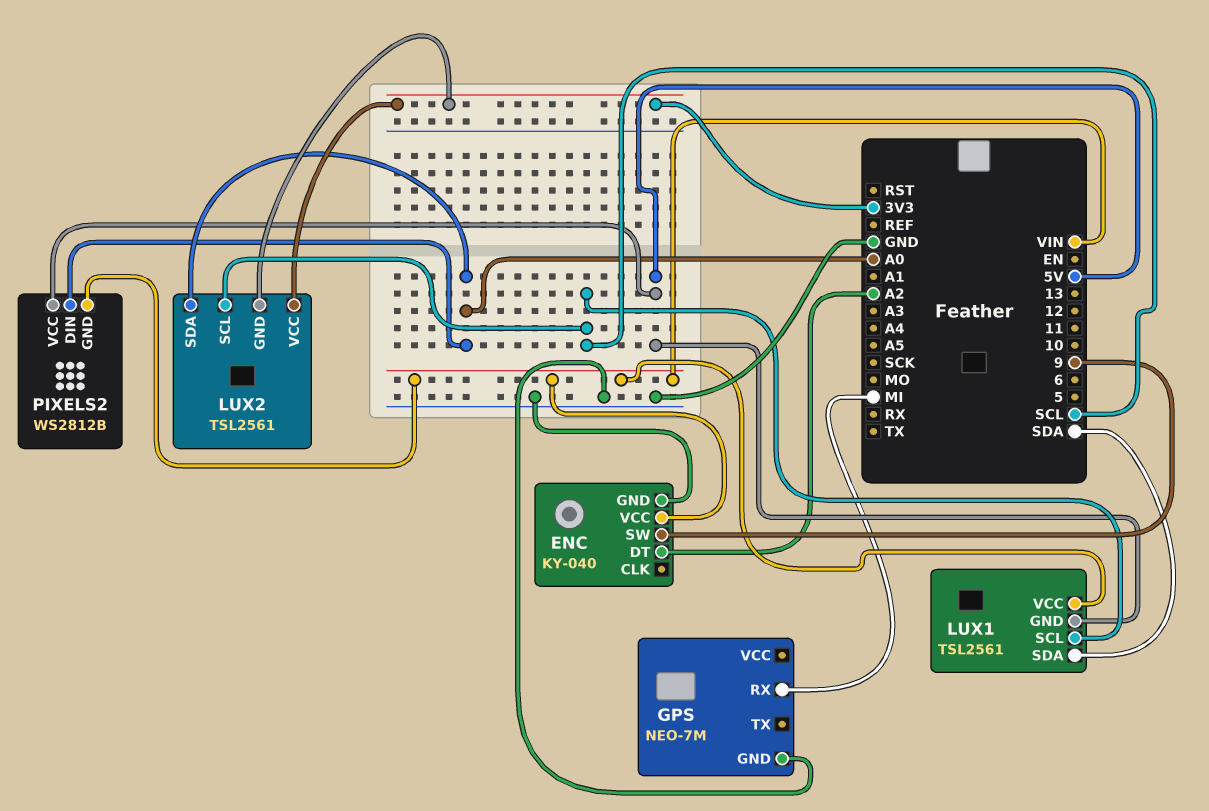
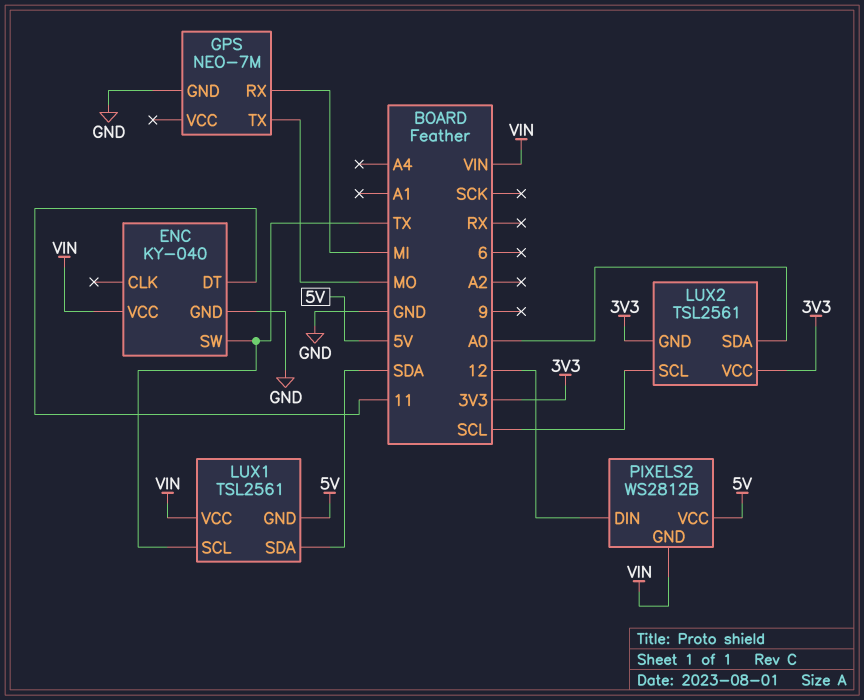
ENC pin DT: A2 -> 11
ENC pin SW: 9 -> TX
GPS pin TX: none -> MO
LUX1 pin SCL: SCL -> TX
PIXELS2 pin DIN: A0 -> 12

